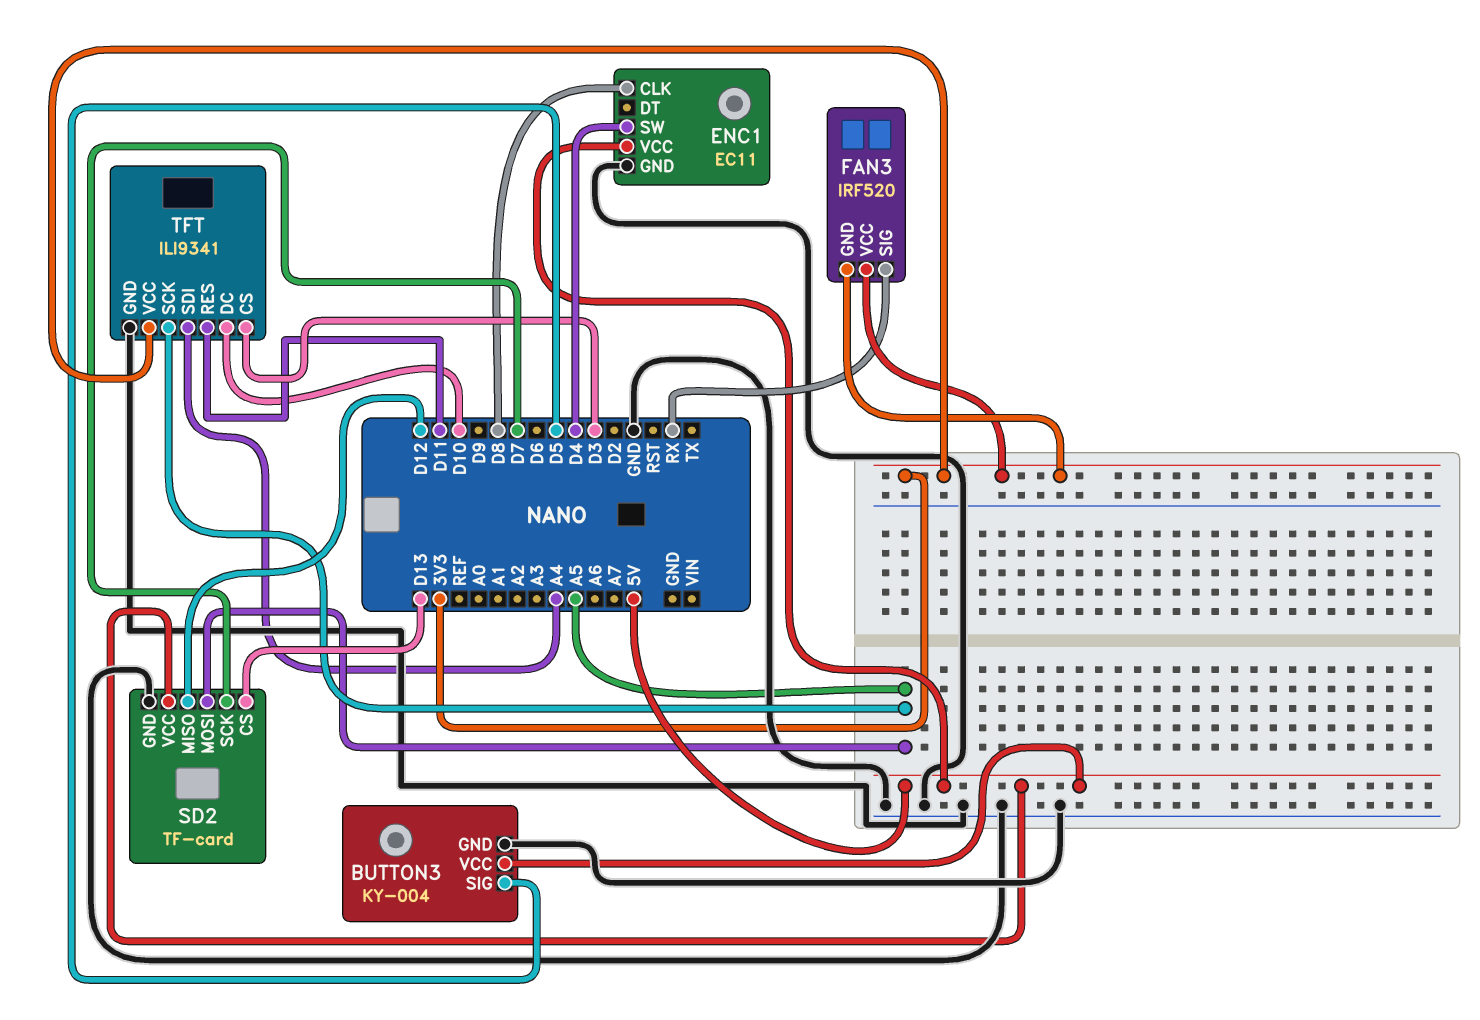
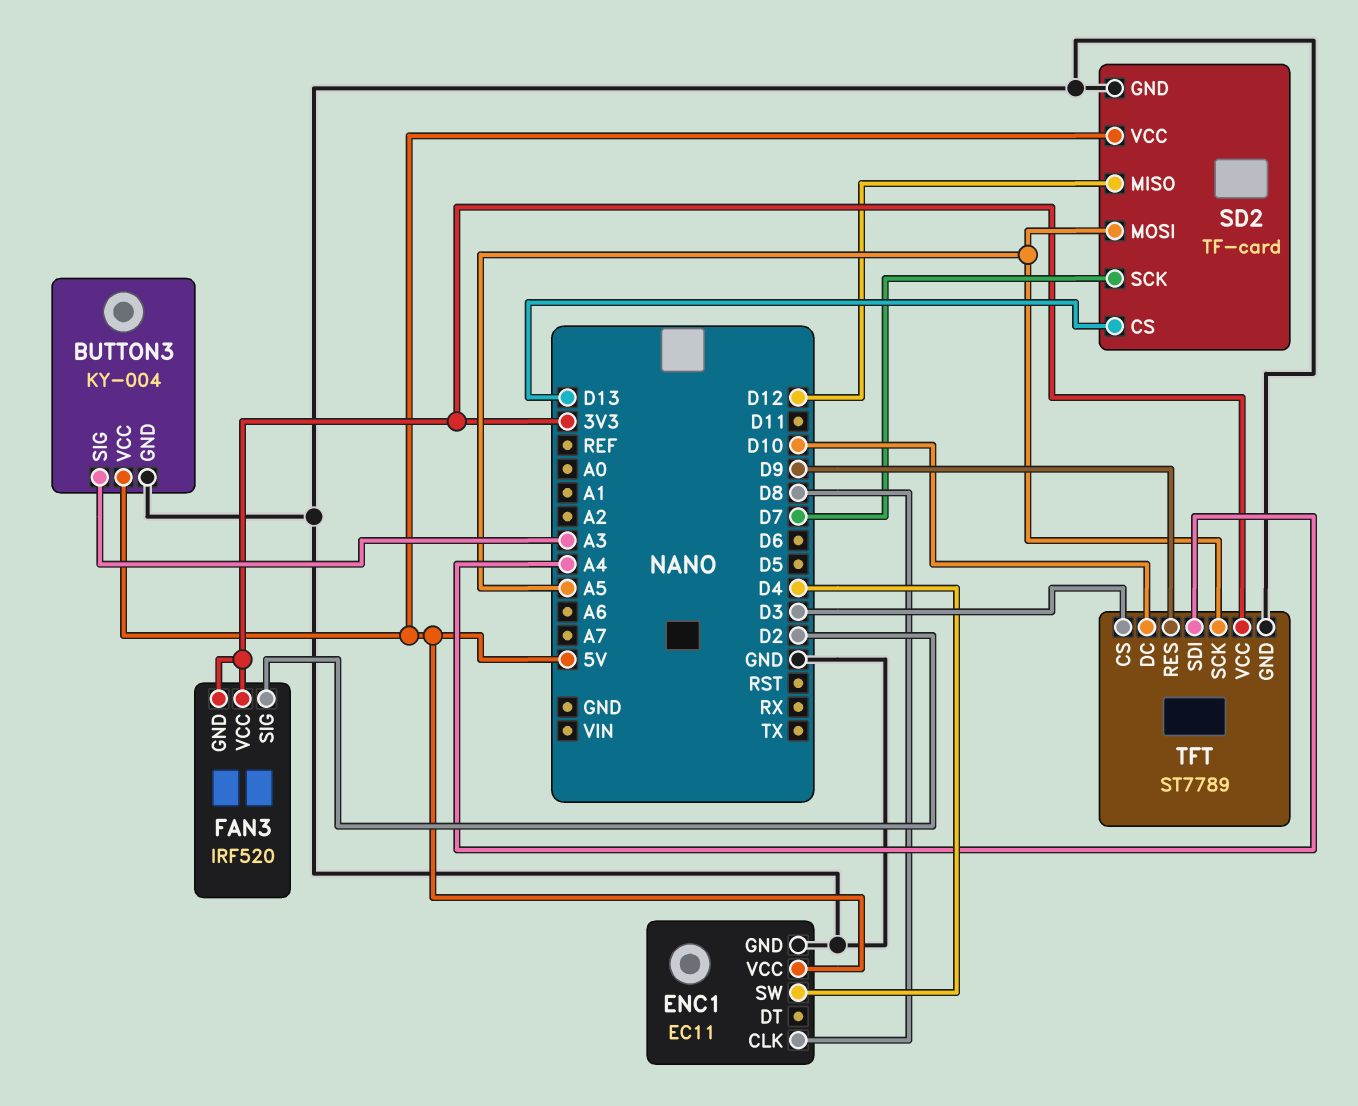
BUTTON3 pin SIG: D5 -> A3
FAN3 pin SIG: RX -> D2
TFT: ILI9341 -> ST7789
TFT pin RES: D11 -> D9

